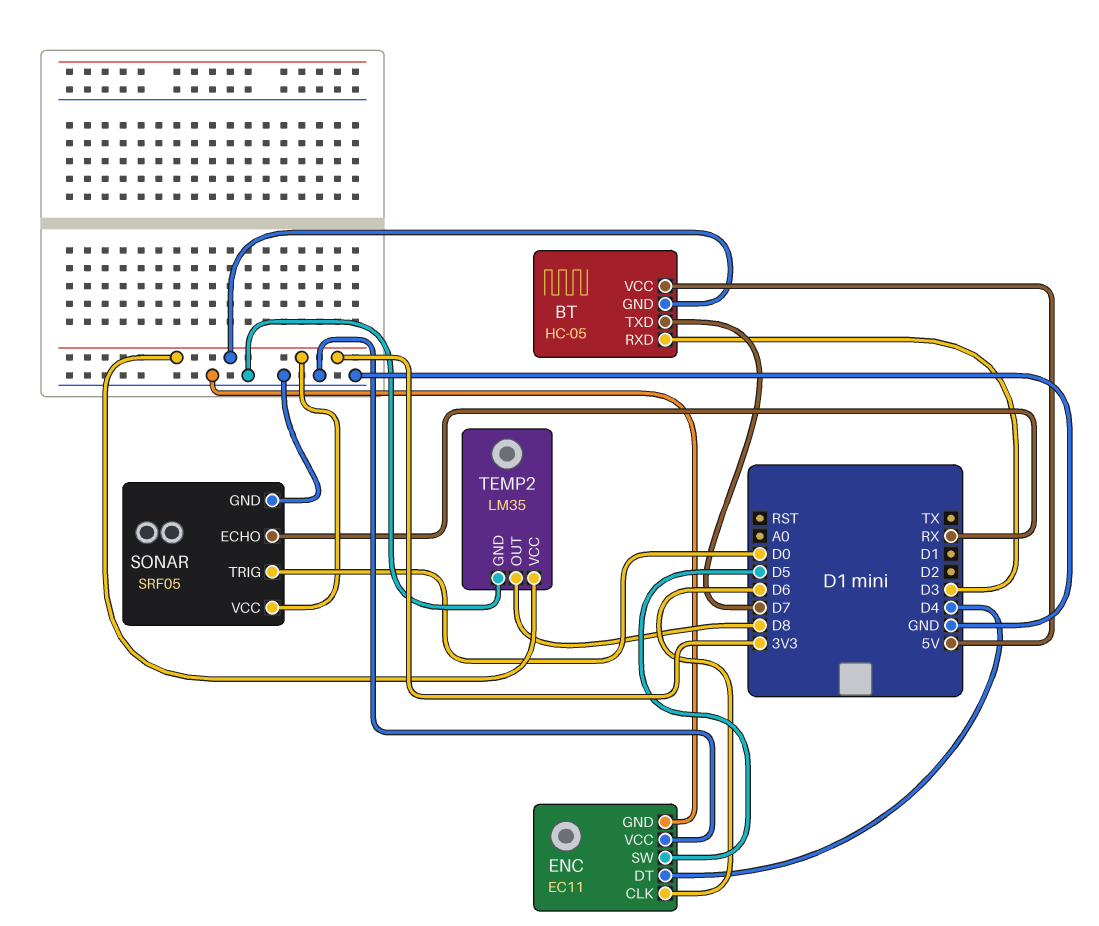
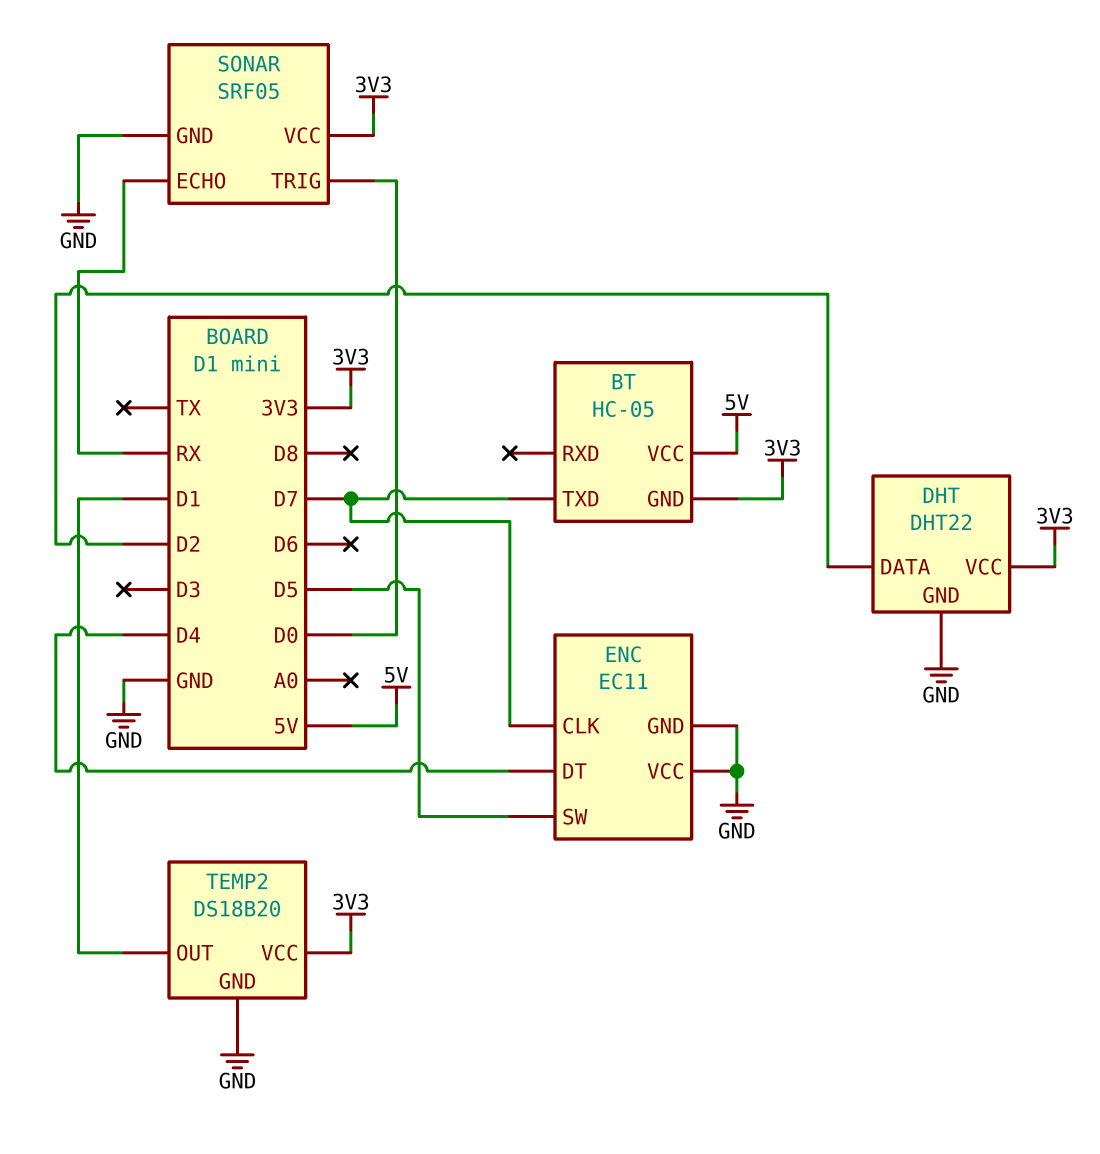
BT pin RXD: D3 -> none
DHT: none -> DHT22
DHT pin DATA: none -> D2
DHT pin GND: none -> GND
DHT pin VCC: none -> 3V3
ENC pin CLK: D6 -> D7
TEMP2: LM35 -> DS18B20
TEMP2 pin OUT: D8 -> D1

